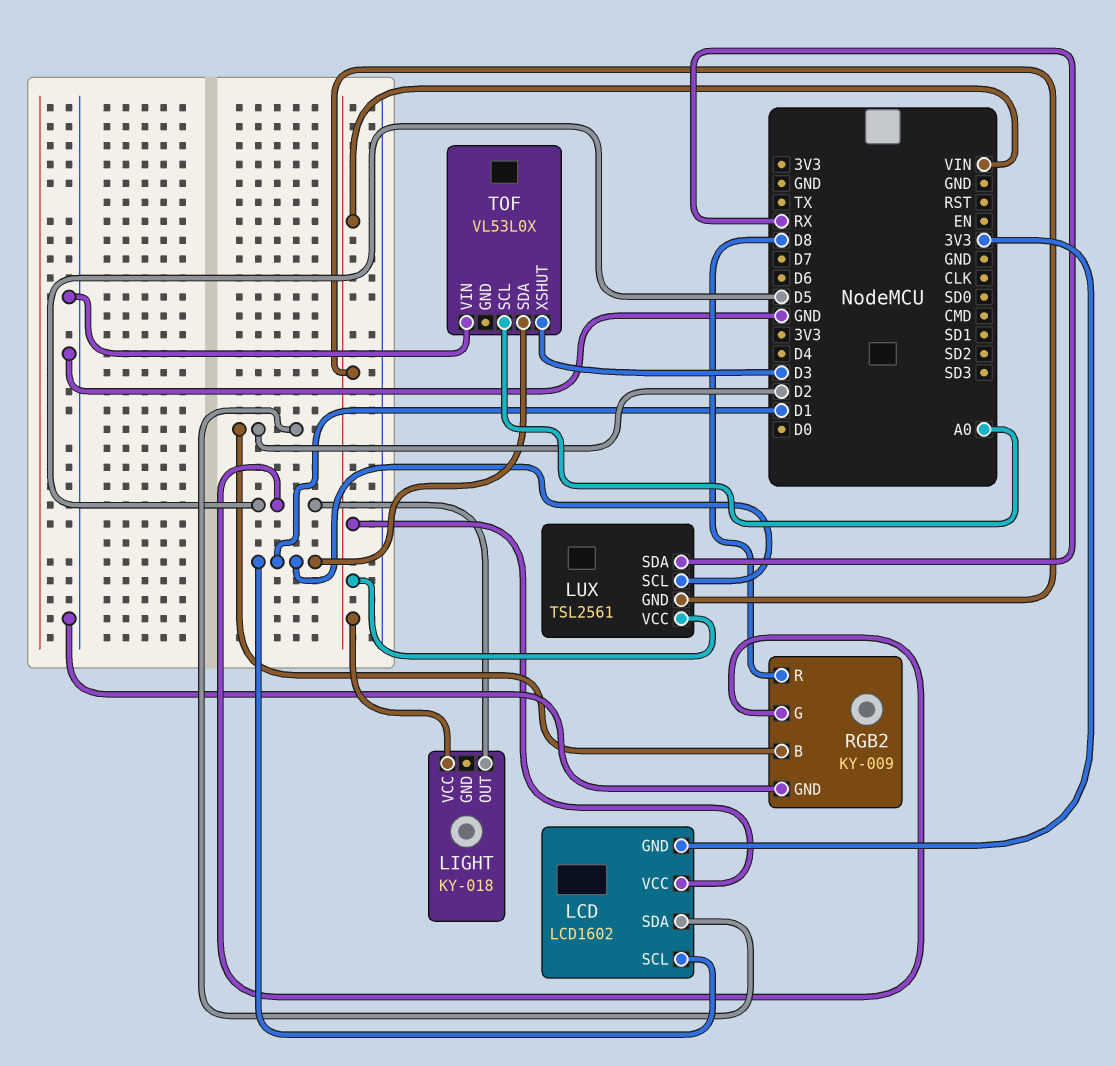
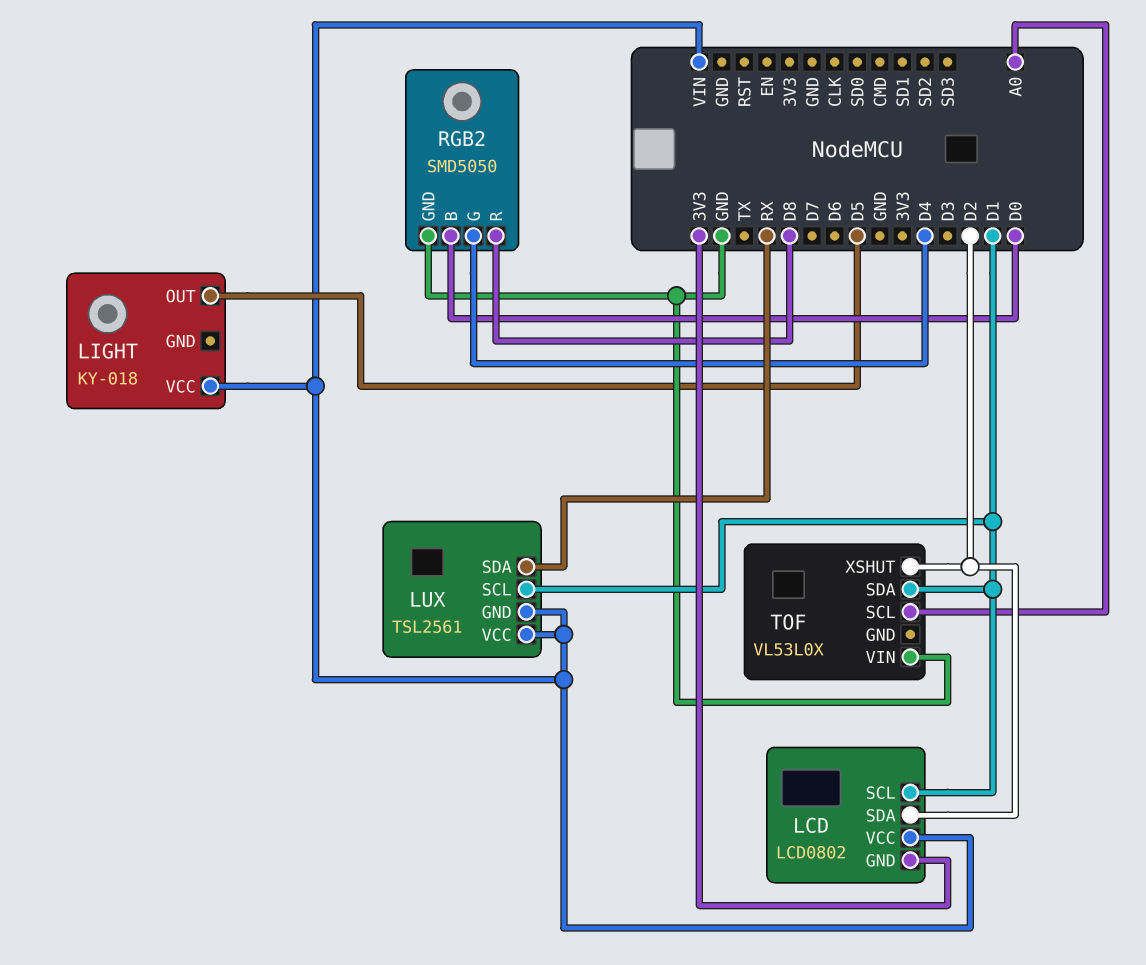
LCD: LCD1602 -> LCD0802
RGB2: KY-009 -> SMD5050
RGB2 pin B: D2 -> D0
RGB2 pin G: D5 -> D4
TOF pin XSHUT: D3 -> D2

